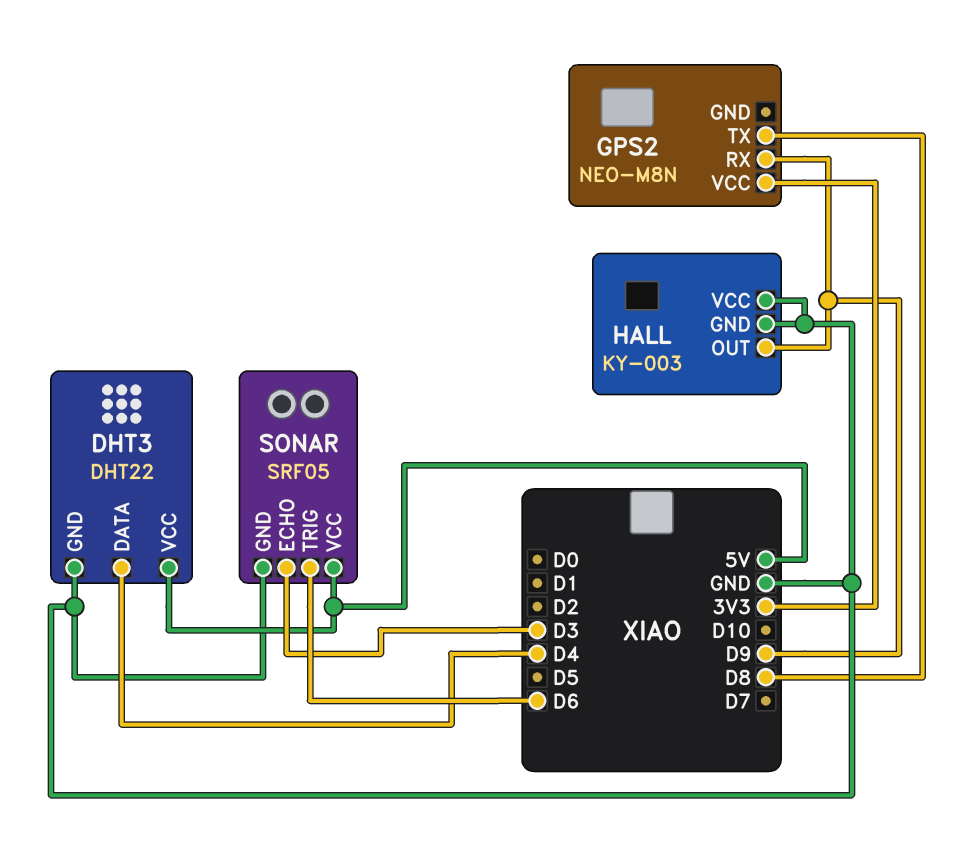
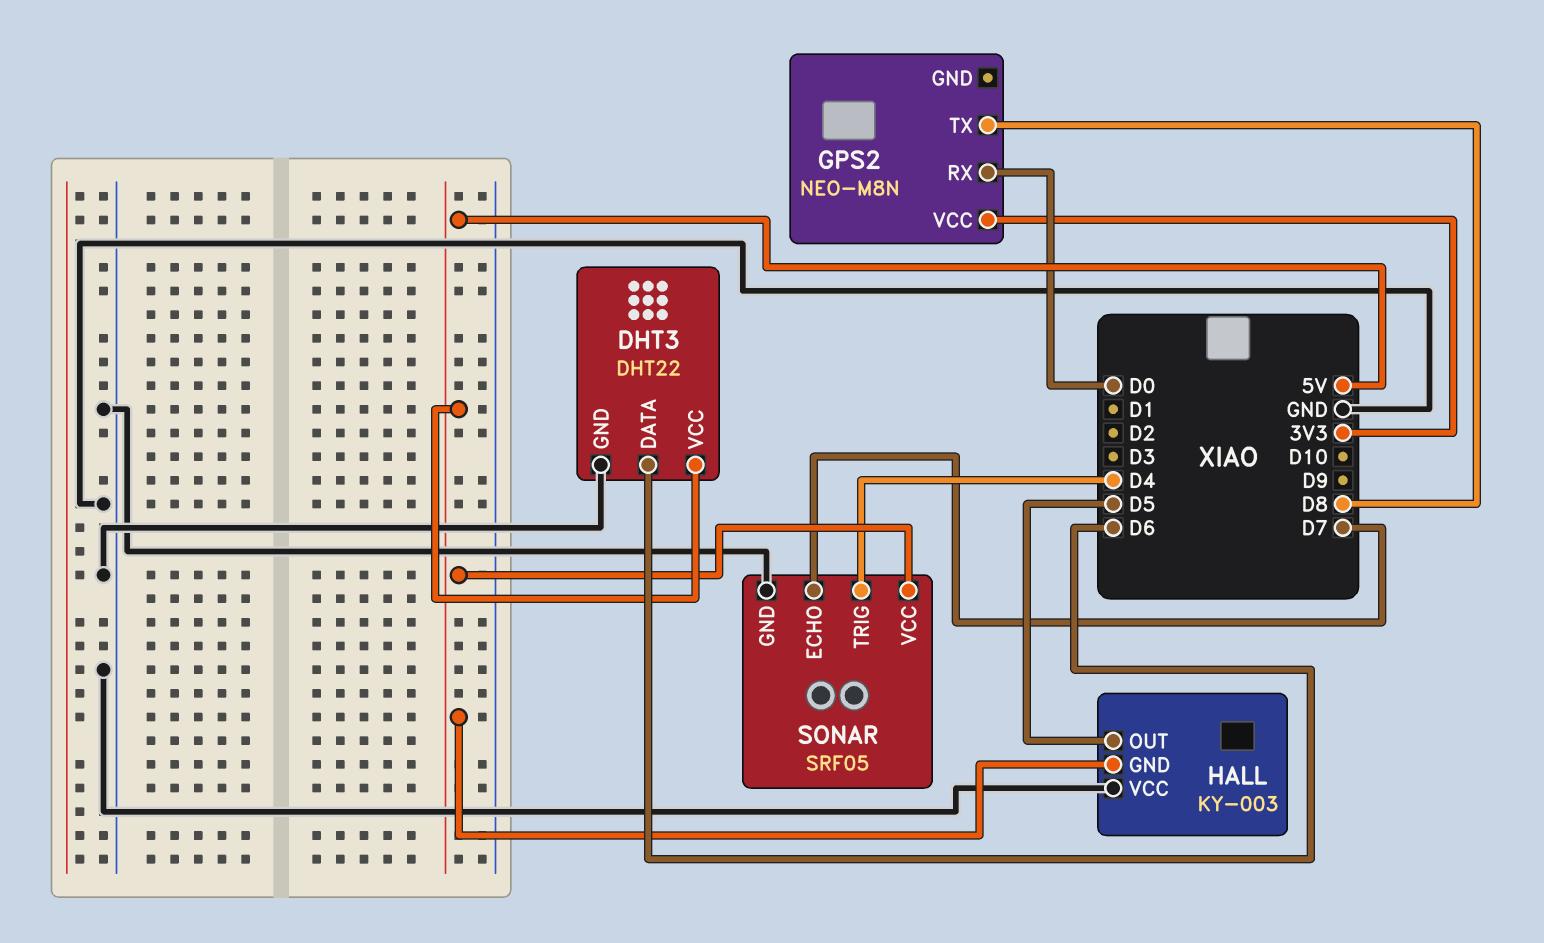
DHT3 pin DATA: D4 -> D6
GPS2 pin RX: D9 -> D0
HALL pin GND: GND -> 5V
HALL pin OUT: D9 -> D5
SONAR pin ECHO: D3 -> D7
SONAR pin TRIG: D6 -> D4

